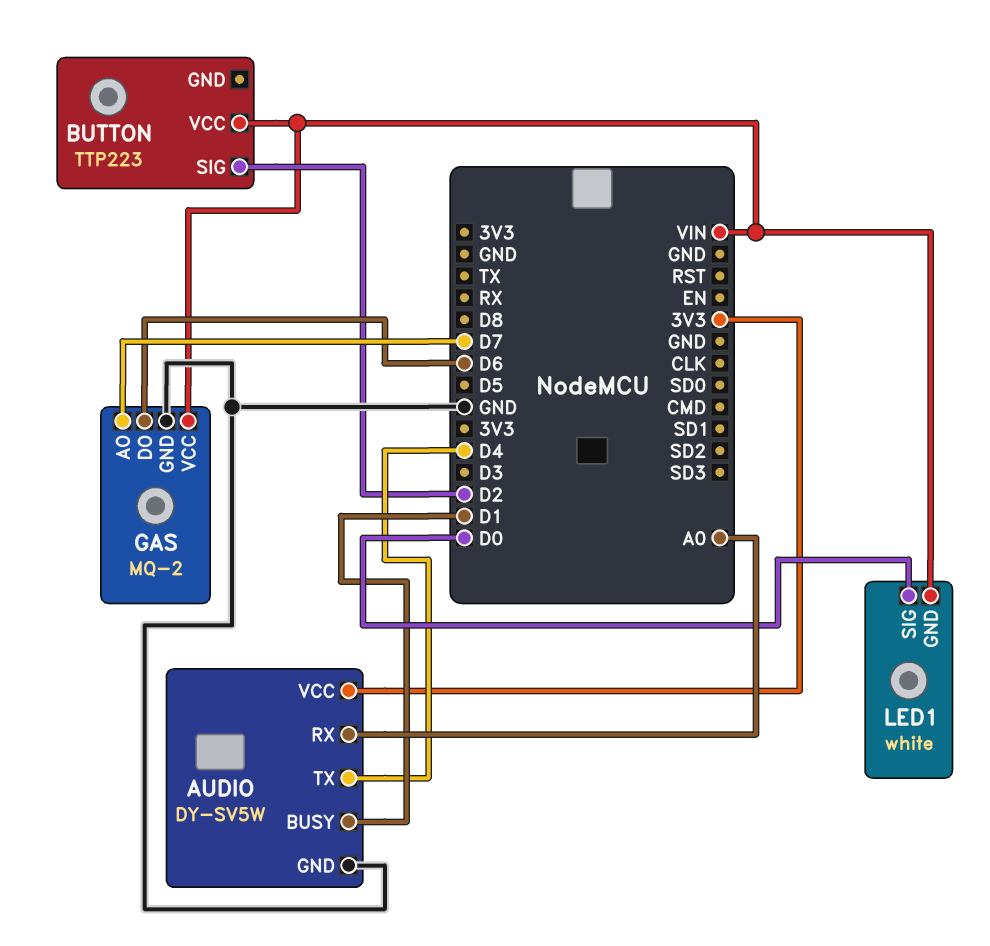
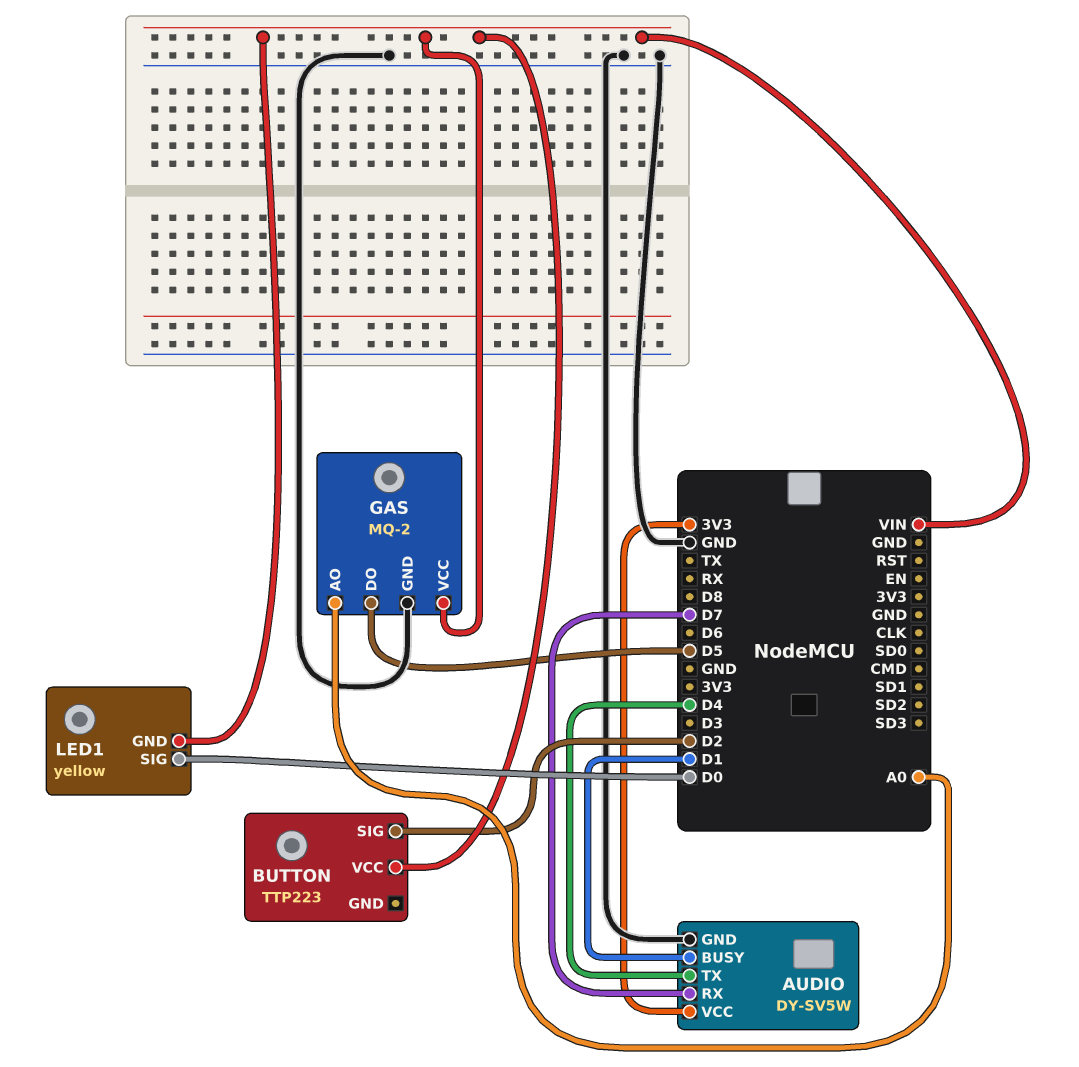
AUDIO pin RX: A0 -> D7
GAS pin AO: D7 -> A0
GAS pin DO: D6 -> D5
LED1: white -> yellow

